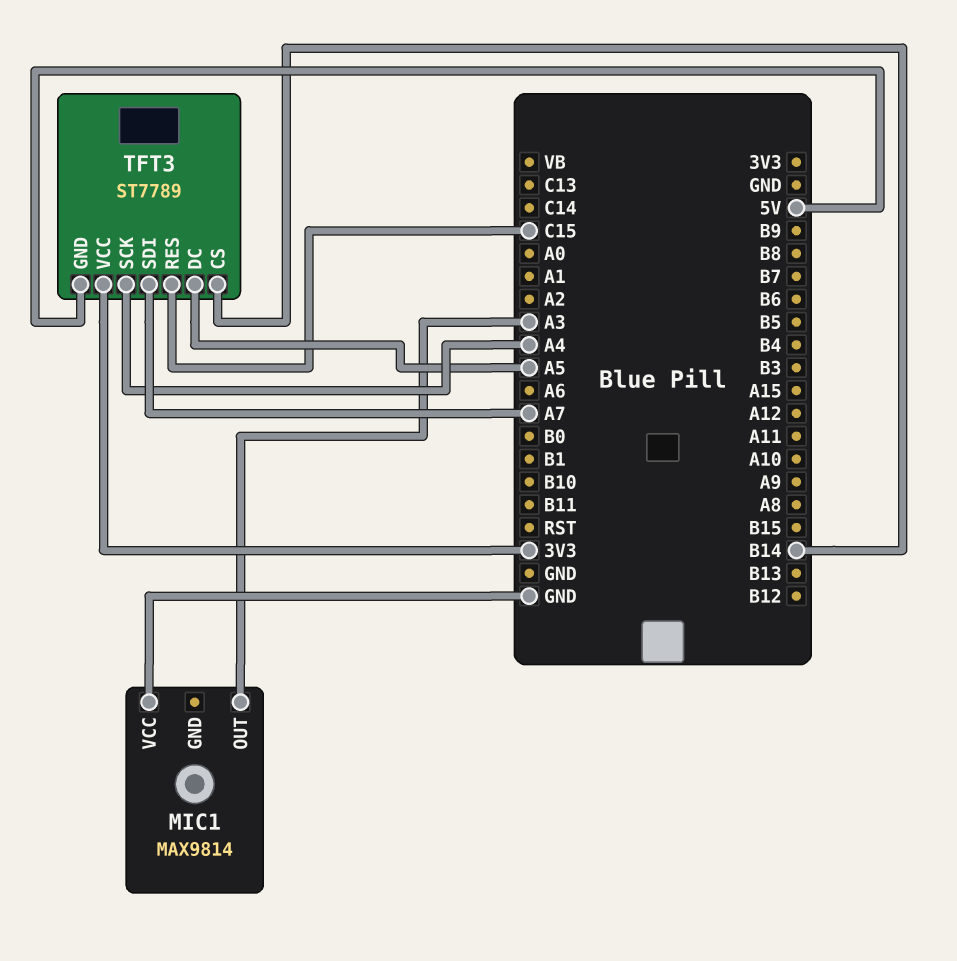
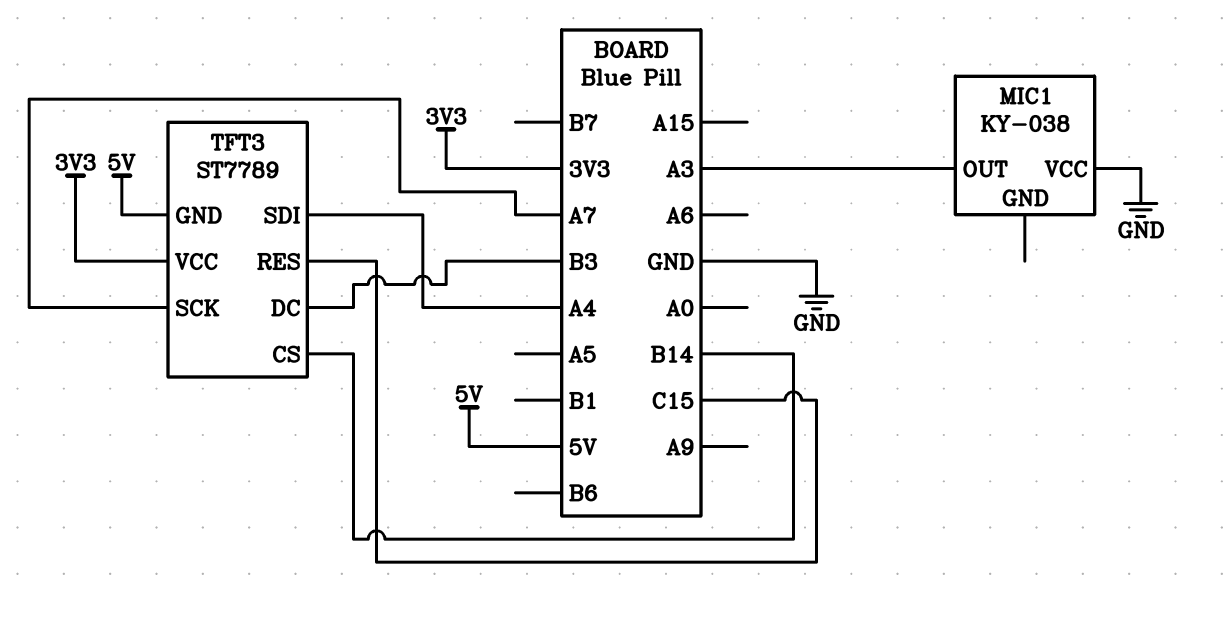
MIC1: MAX9814 -> KY-038
TFT3 pin DC: A5 -> B3
TFT3 pin SCK: A4 -> A7
TFT3 pin SDI: A7 -> A4

